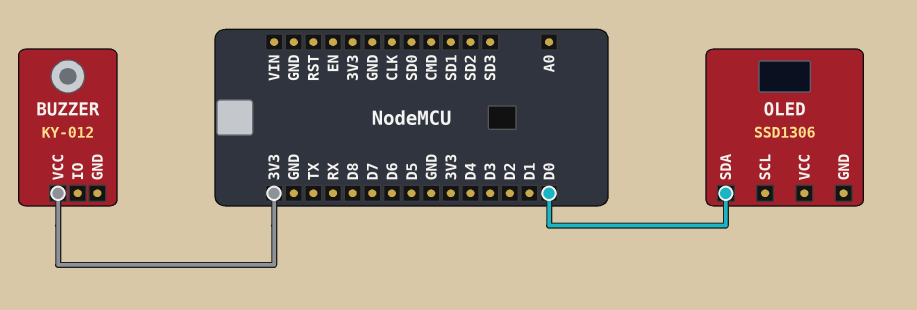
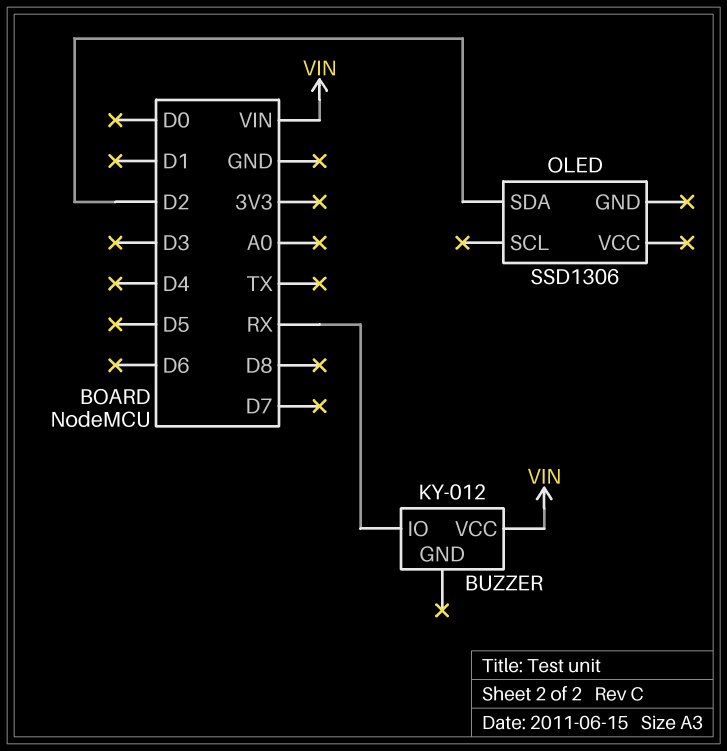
BUZZER pin IO: none -> RX
BUZZER pin VCC: 3V3 -> VIN
OLED pin SDA: D0 -> D2

